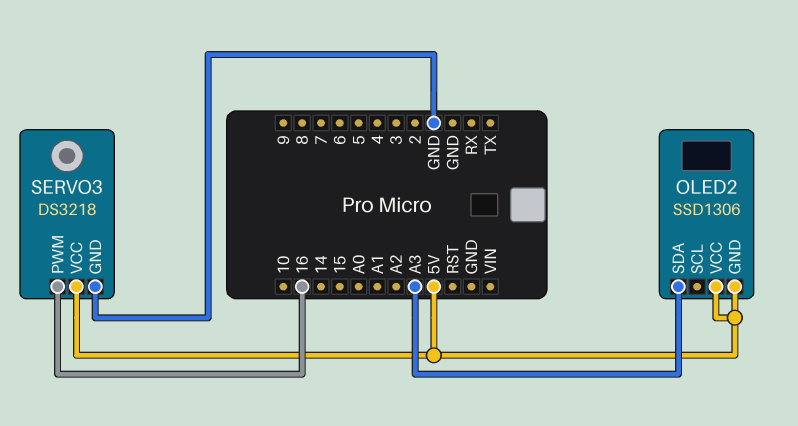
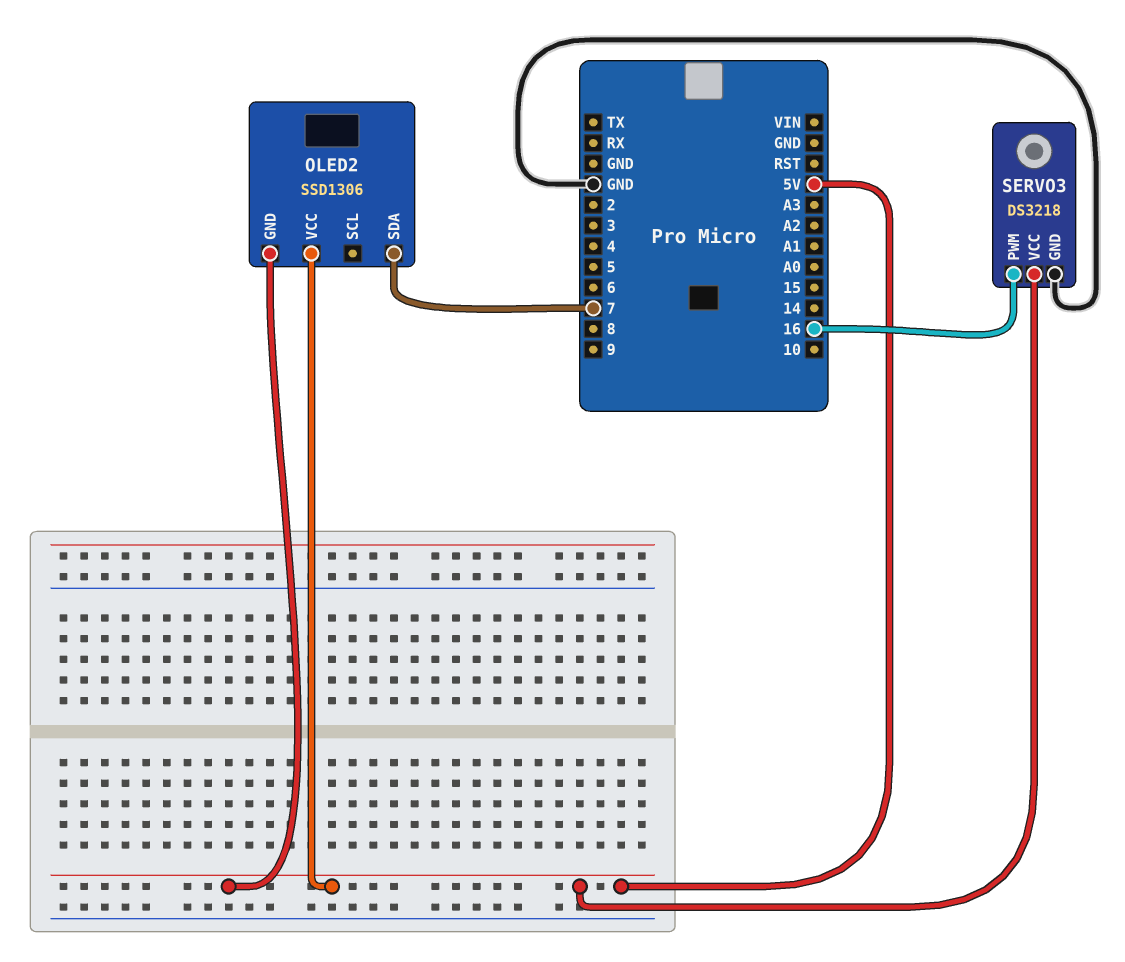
OLED2 pin SDA: A3 -> 7

